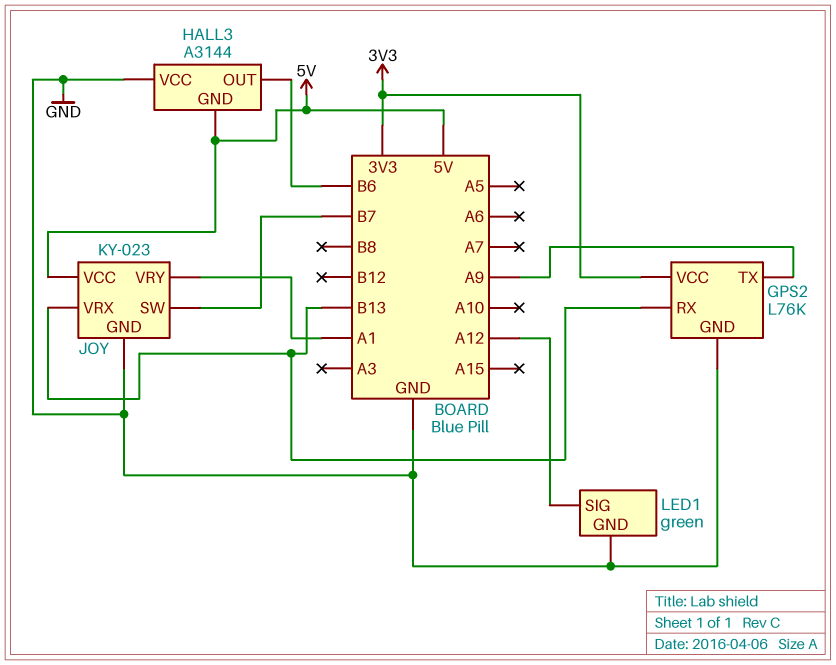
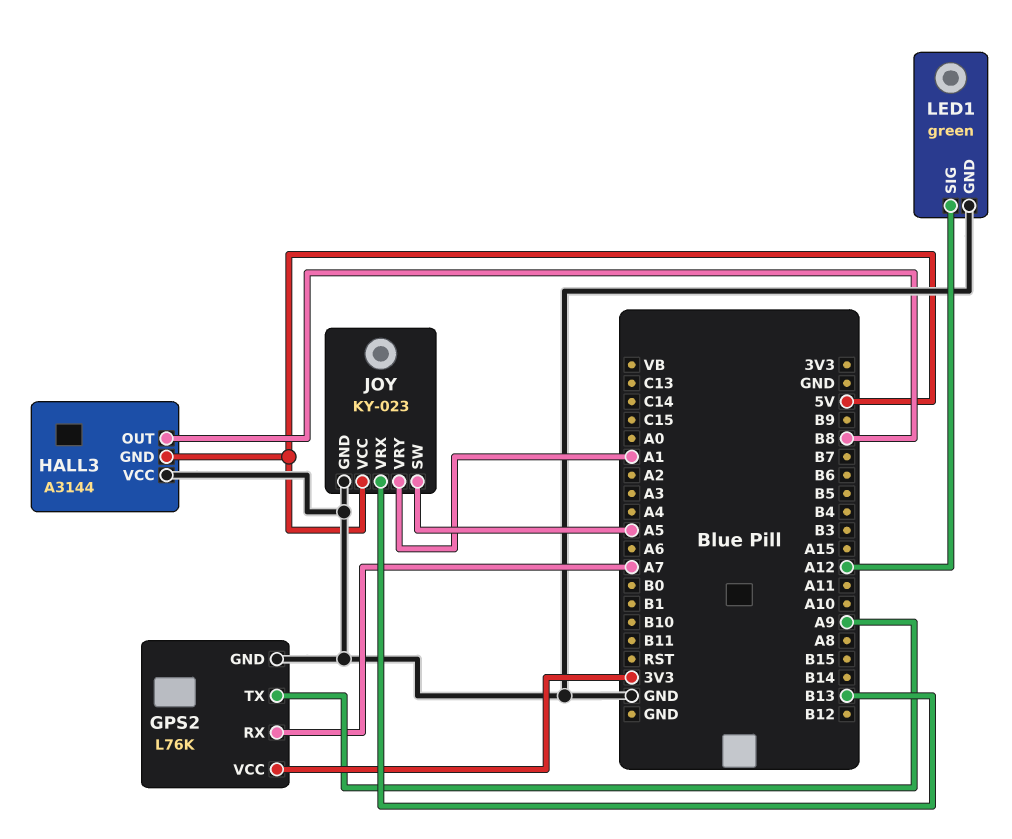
GPS2 pin RX: B13 -> A7
HALL3 pin OUT: B6 -> B8
JOY pin SW: B7 -> A5

